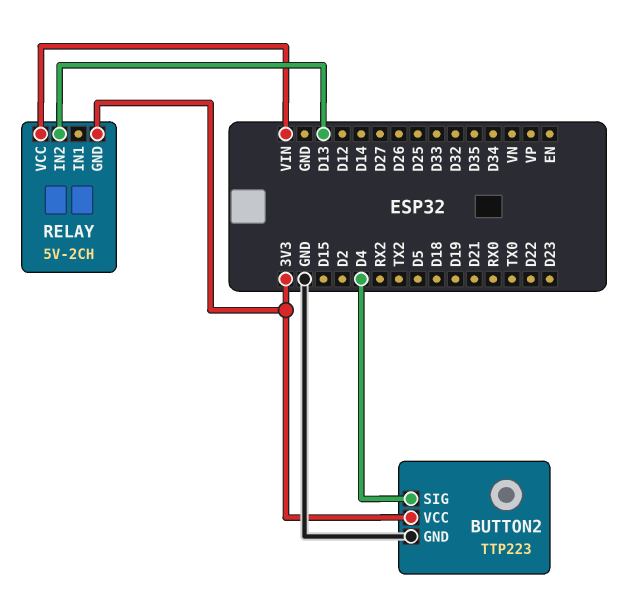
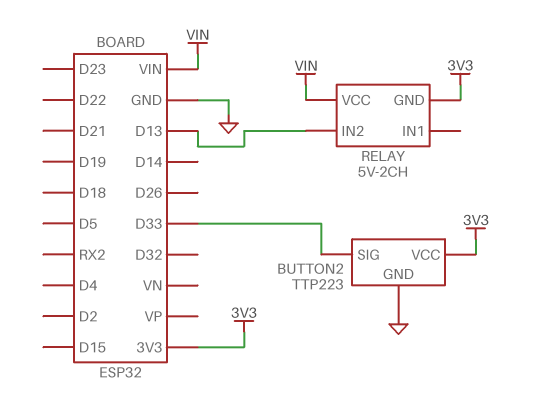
BUTTON2 pin SIG: D4 -> D33

